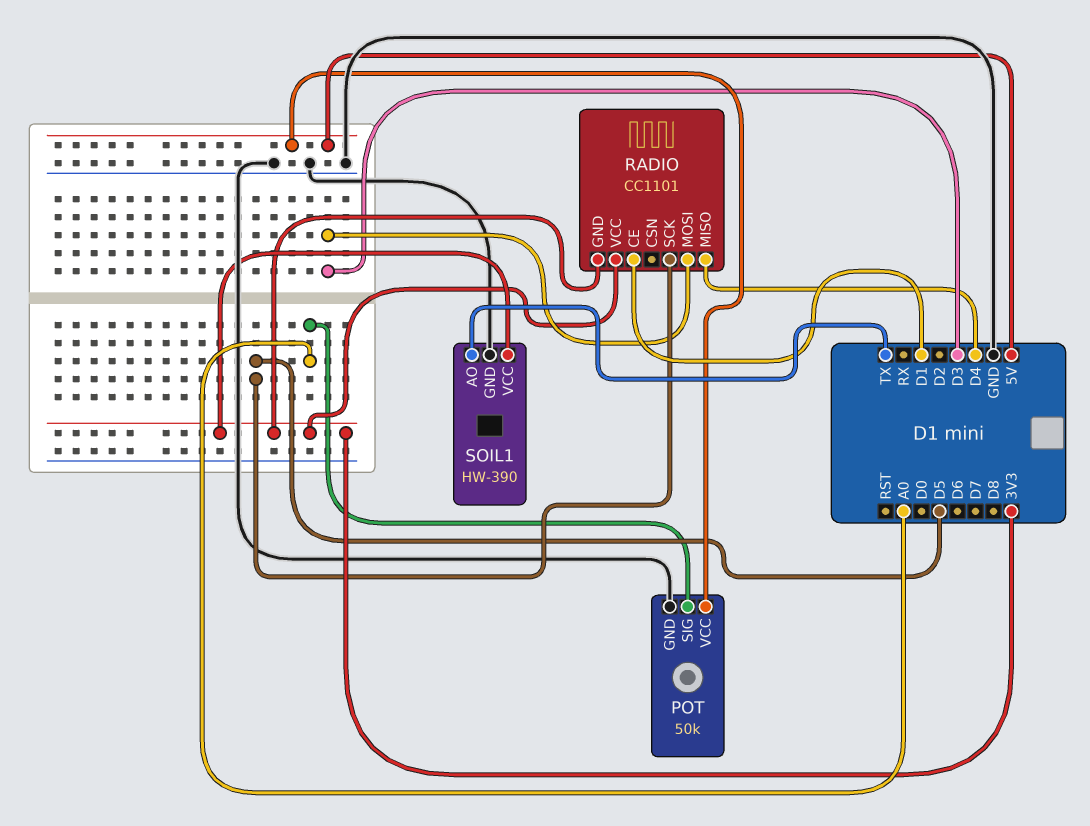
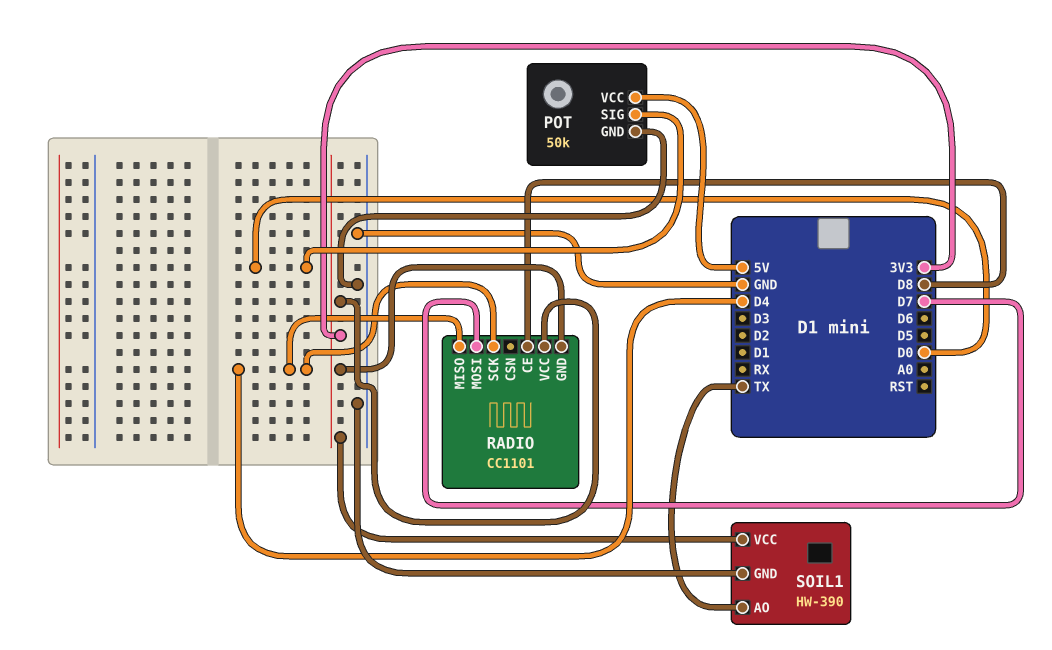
POT pin SIG: A0 -> D0
RADIO pin CE: D1 -> D8
RADIO pin MOSI: D3 -> D7
RADIO pin SCK: D5 -> D4

